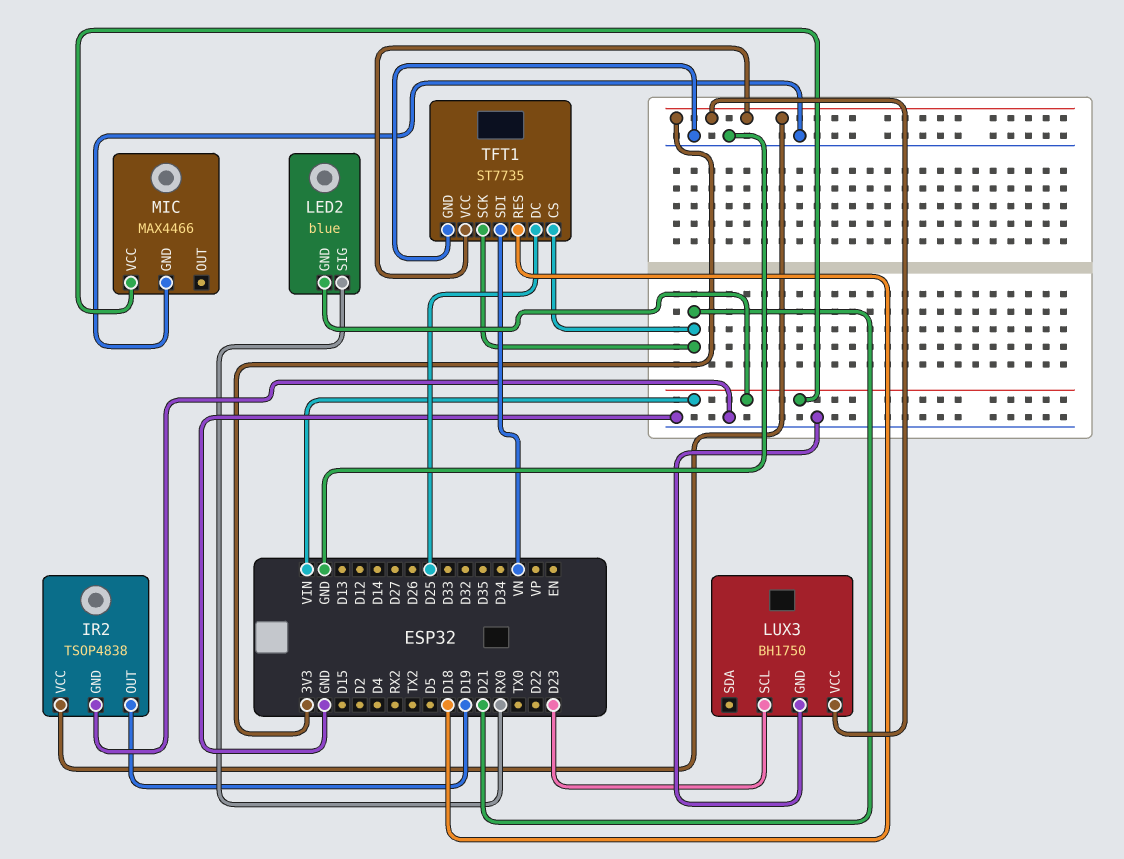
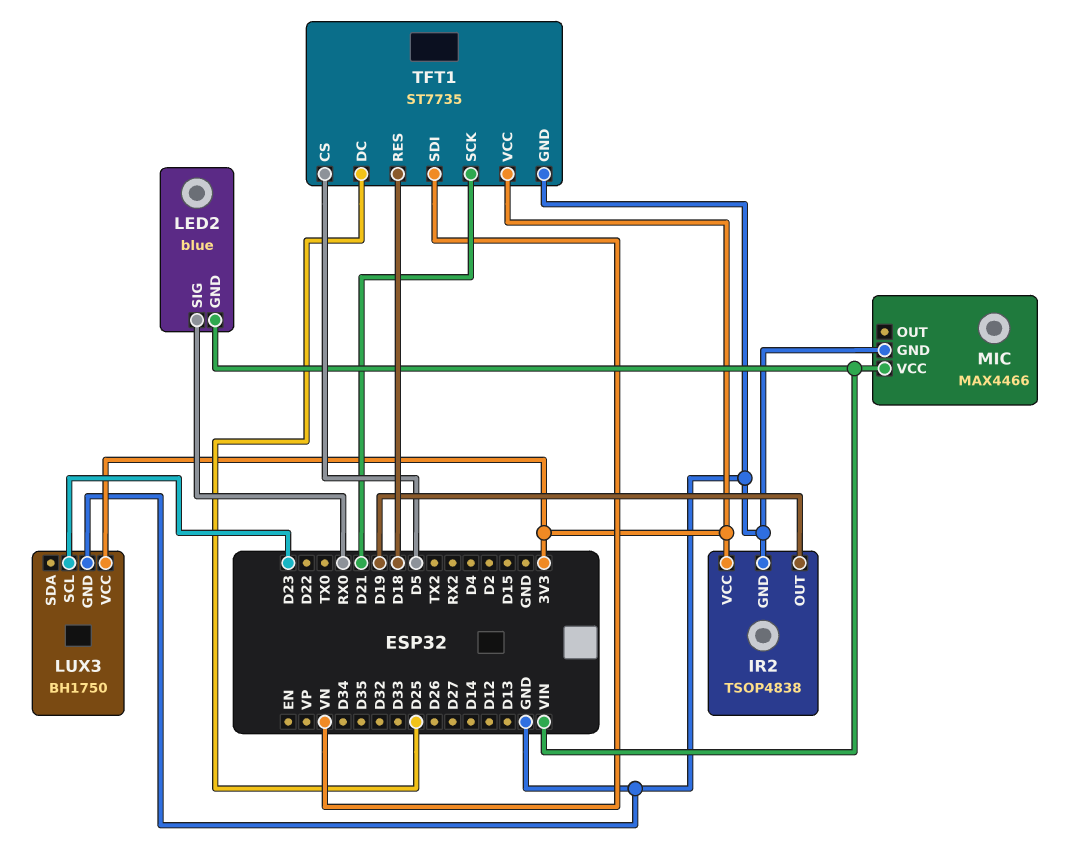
TFT1 pin CS: D21 -> D5

